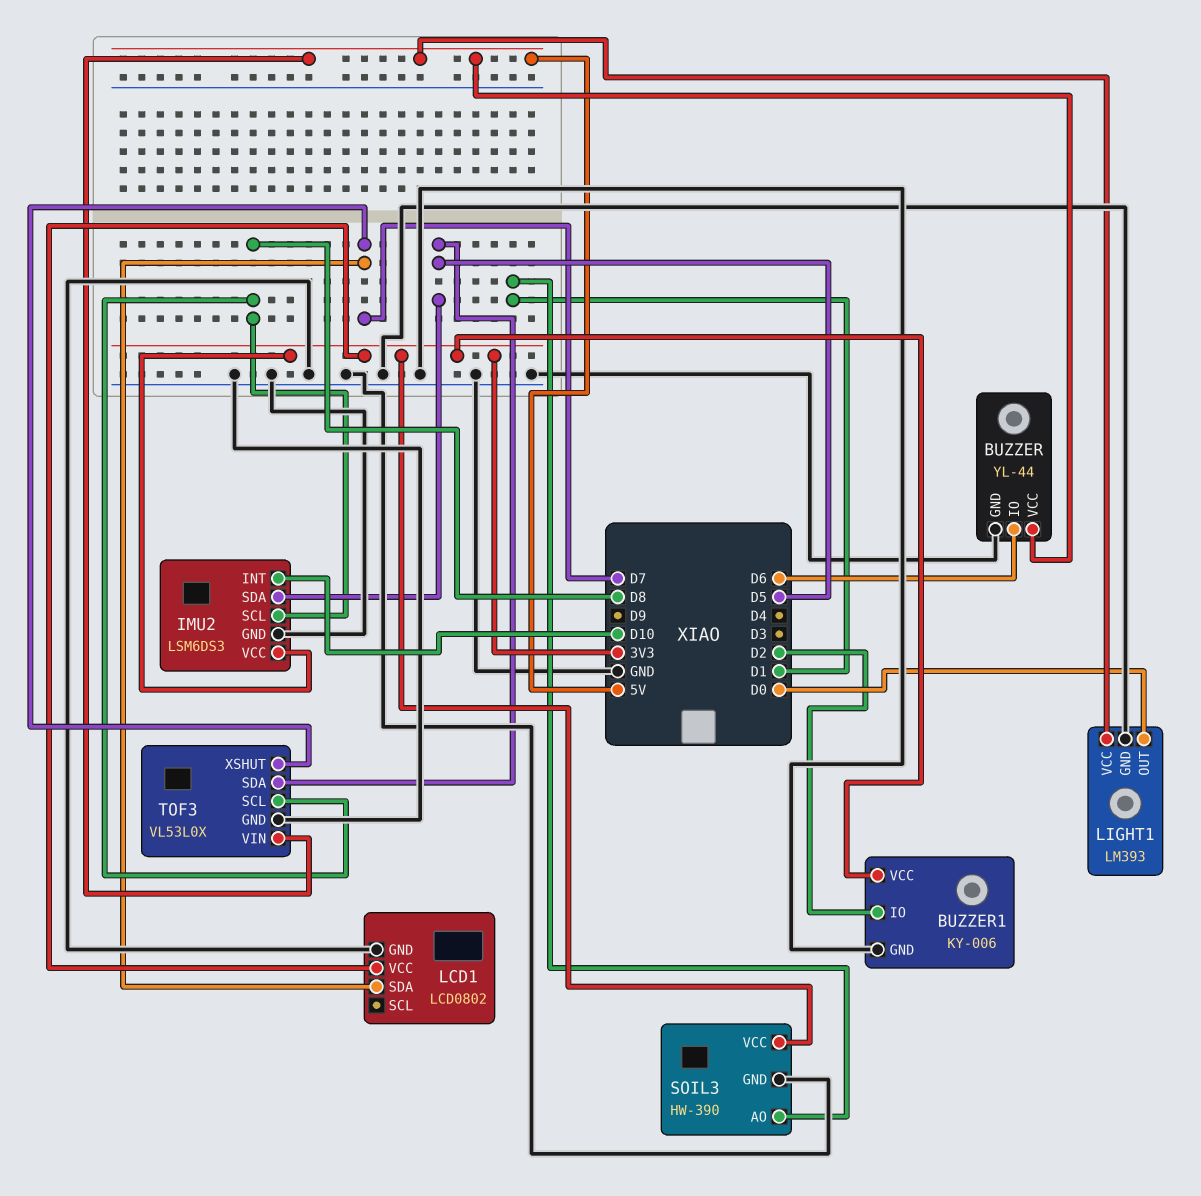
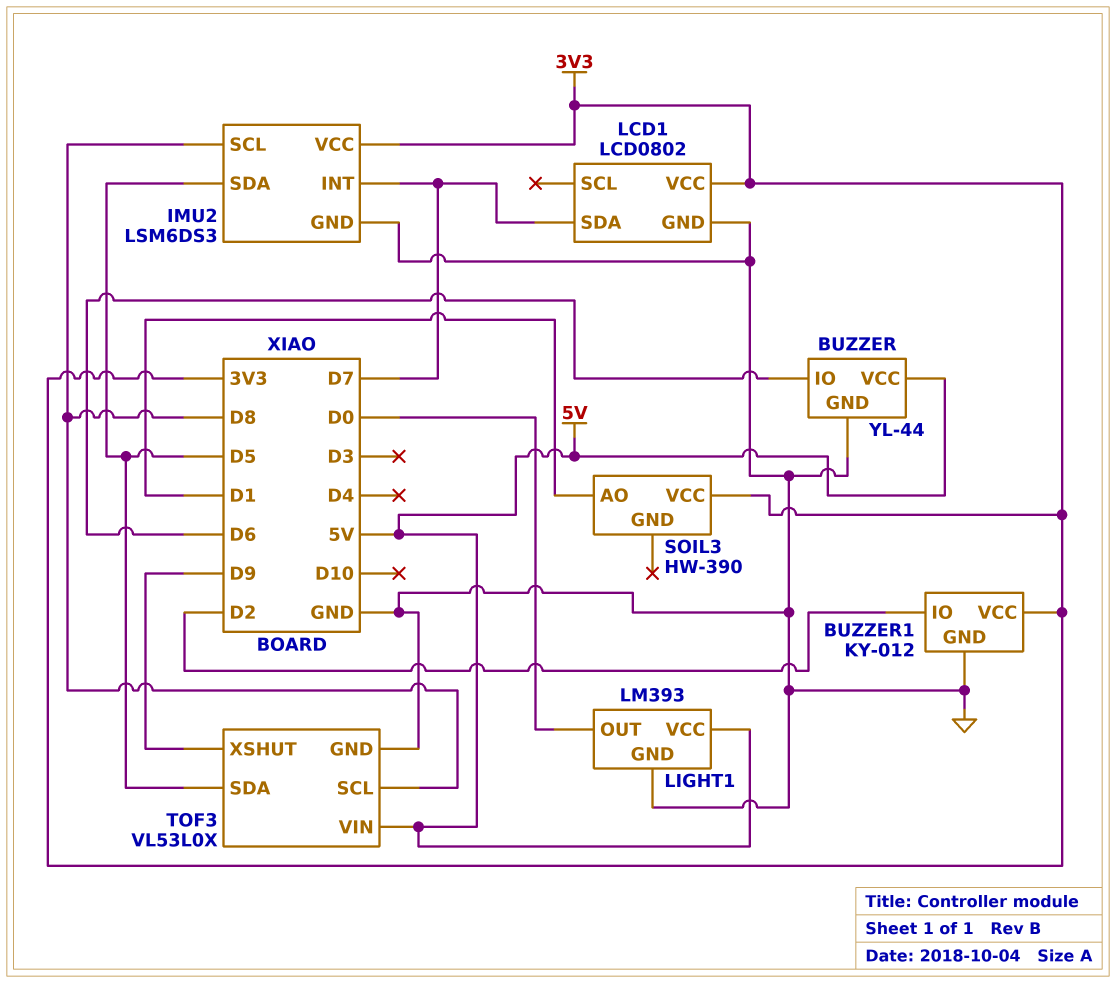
BUZZER1: KY-006 -> KY-012
IMU2 pin INT: D10 -> D7
SOIL3 pin GND: GND -> none
TOF3 pin XSHUT: D7 -> D9

